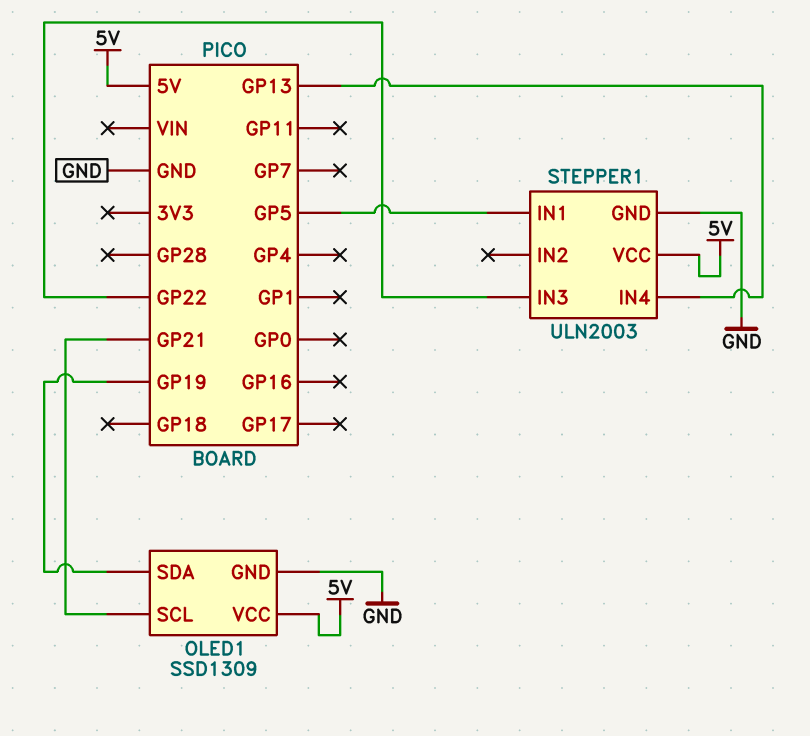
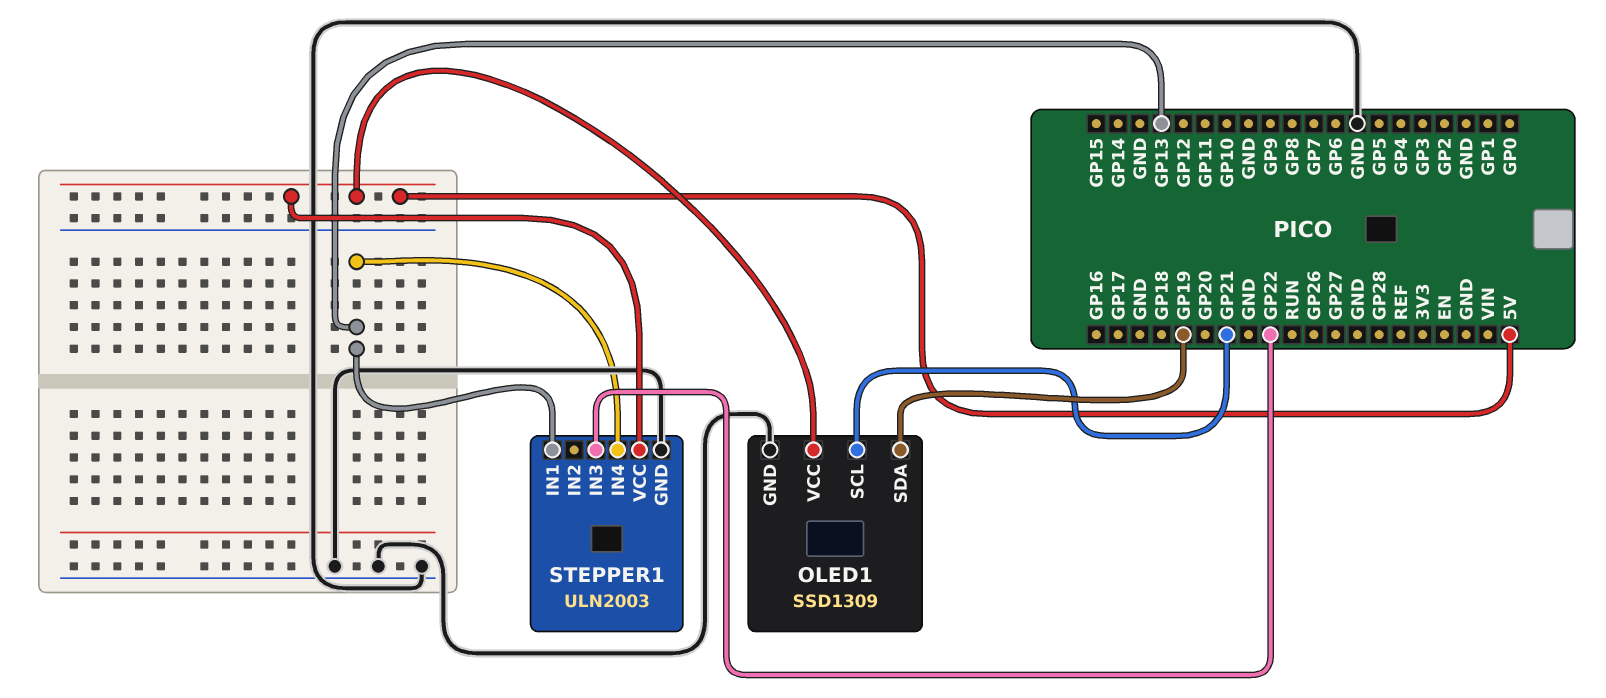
STEPPER1 pin IN1: GP5 -> GP13

